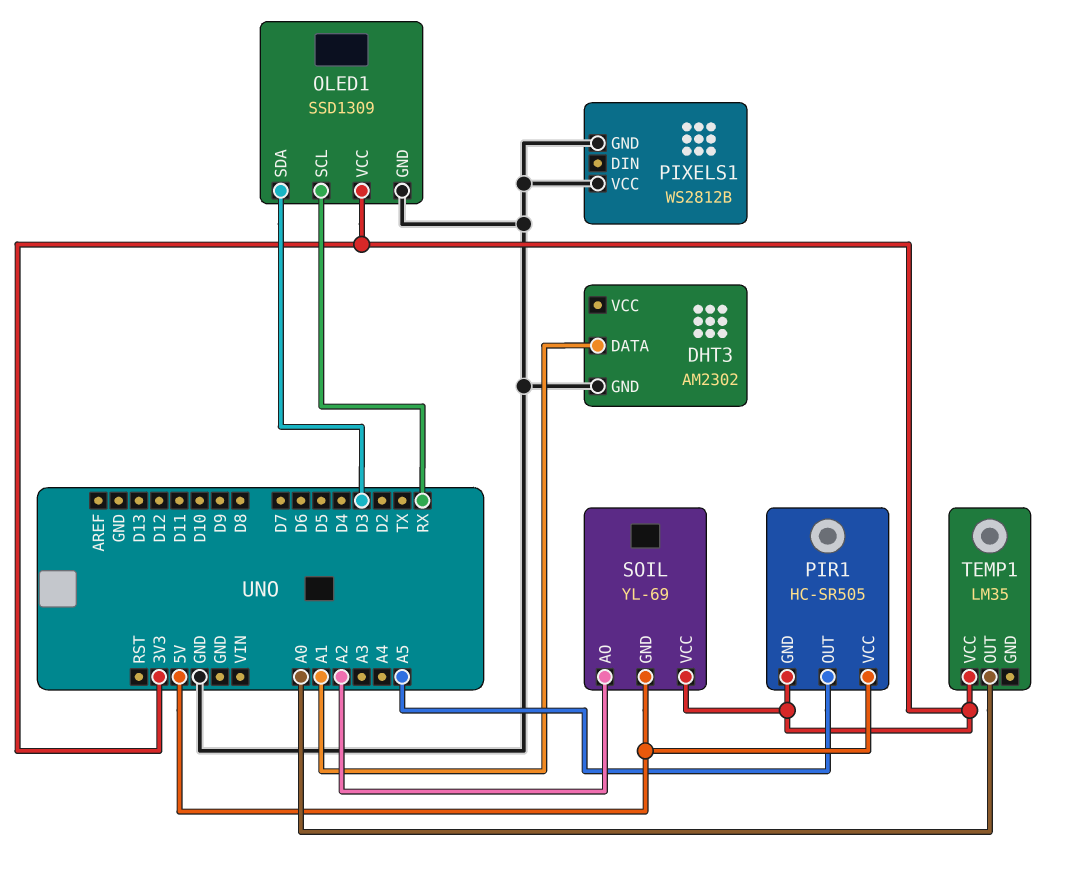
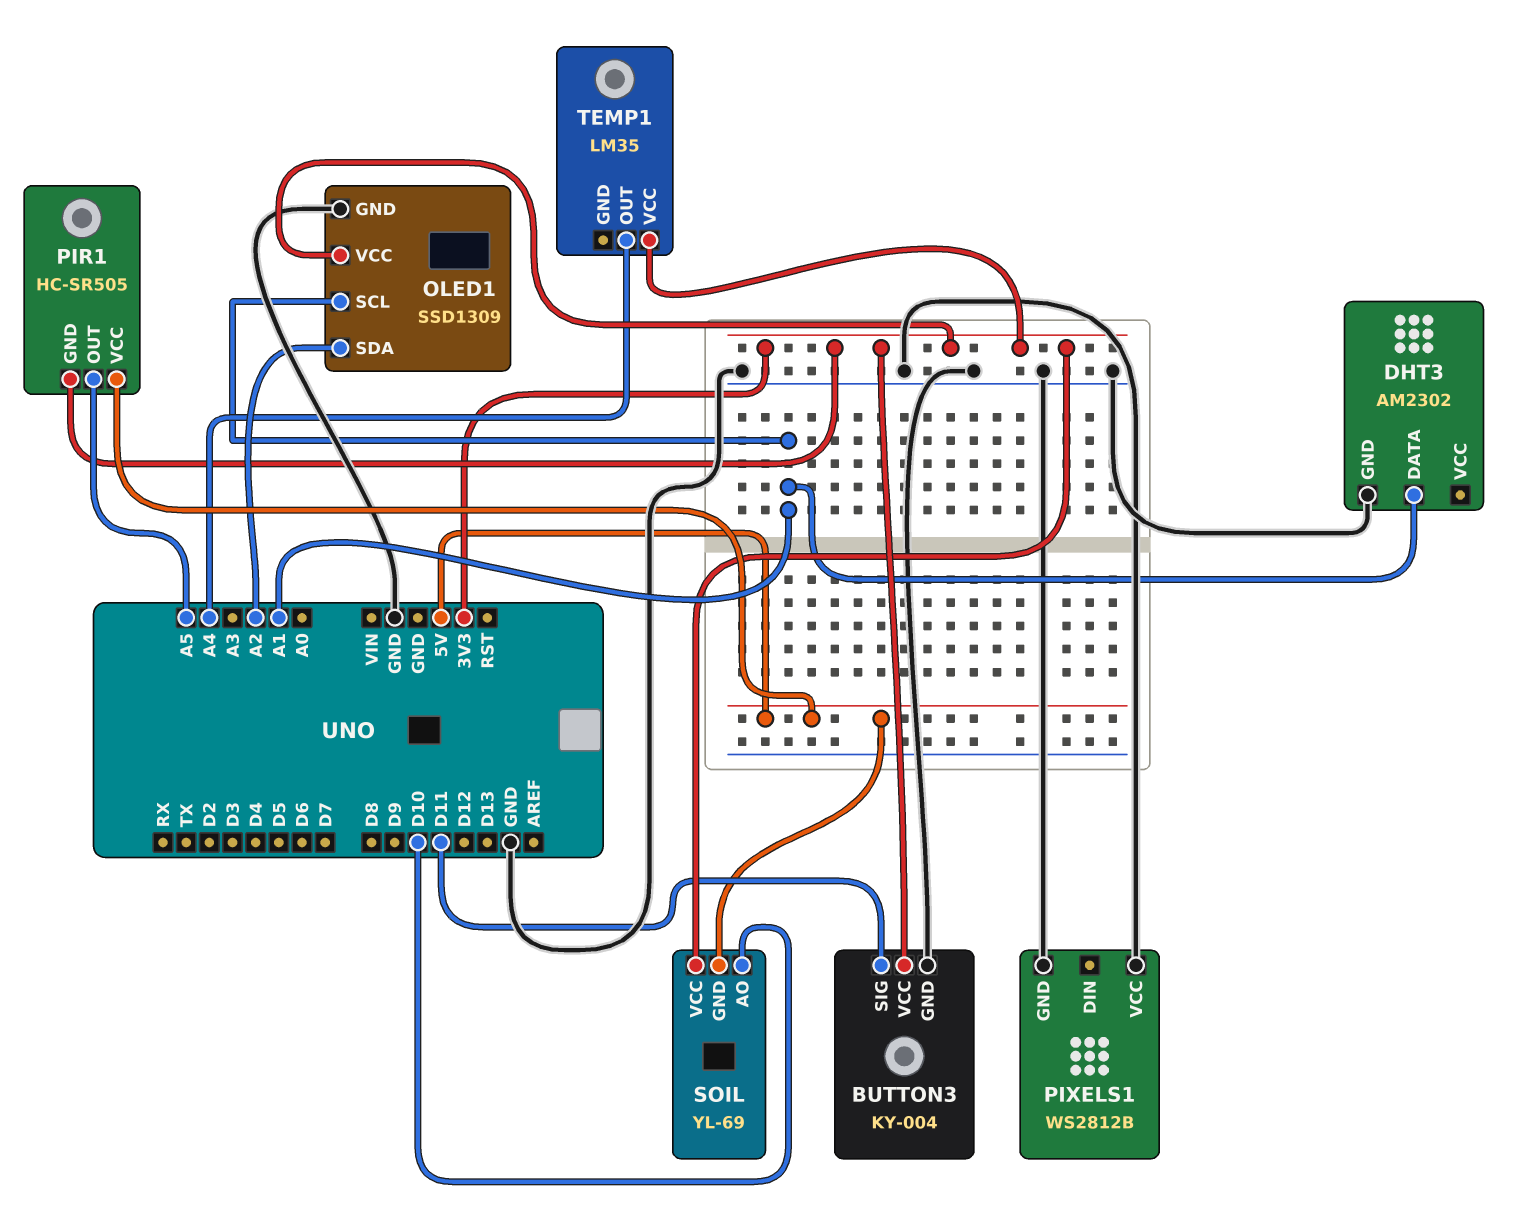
BUTTON3: none -> KY-004
BUTTON3 pin GND: none -> GND
BUTTON3 pin SIG: none -> D11
BUTTON3 pin VCC: none -> 3V3
OLED1 pin SCL: RX -> A1
OLED1 pin SDA: D3 -> A2
SOIL pin AO: A2 -> D10
TEMP1 pin OUT: A0 -> A4

